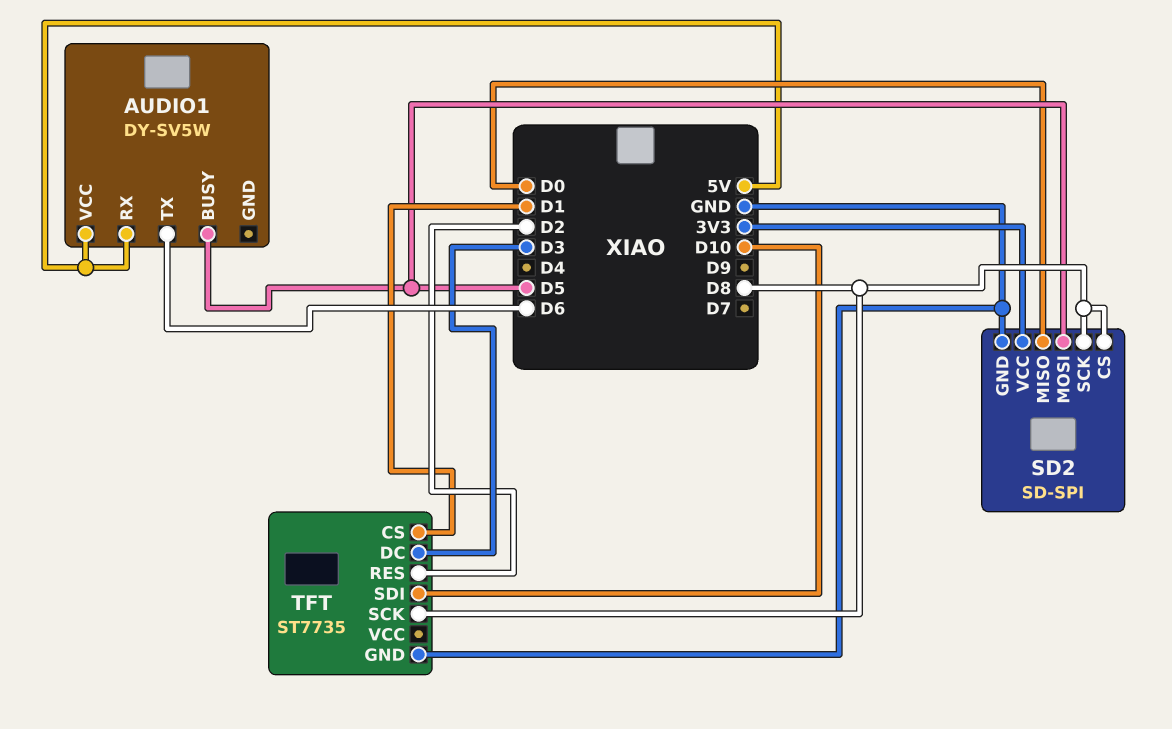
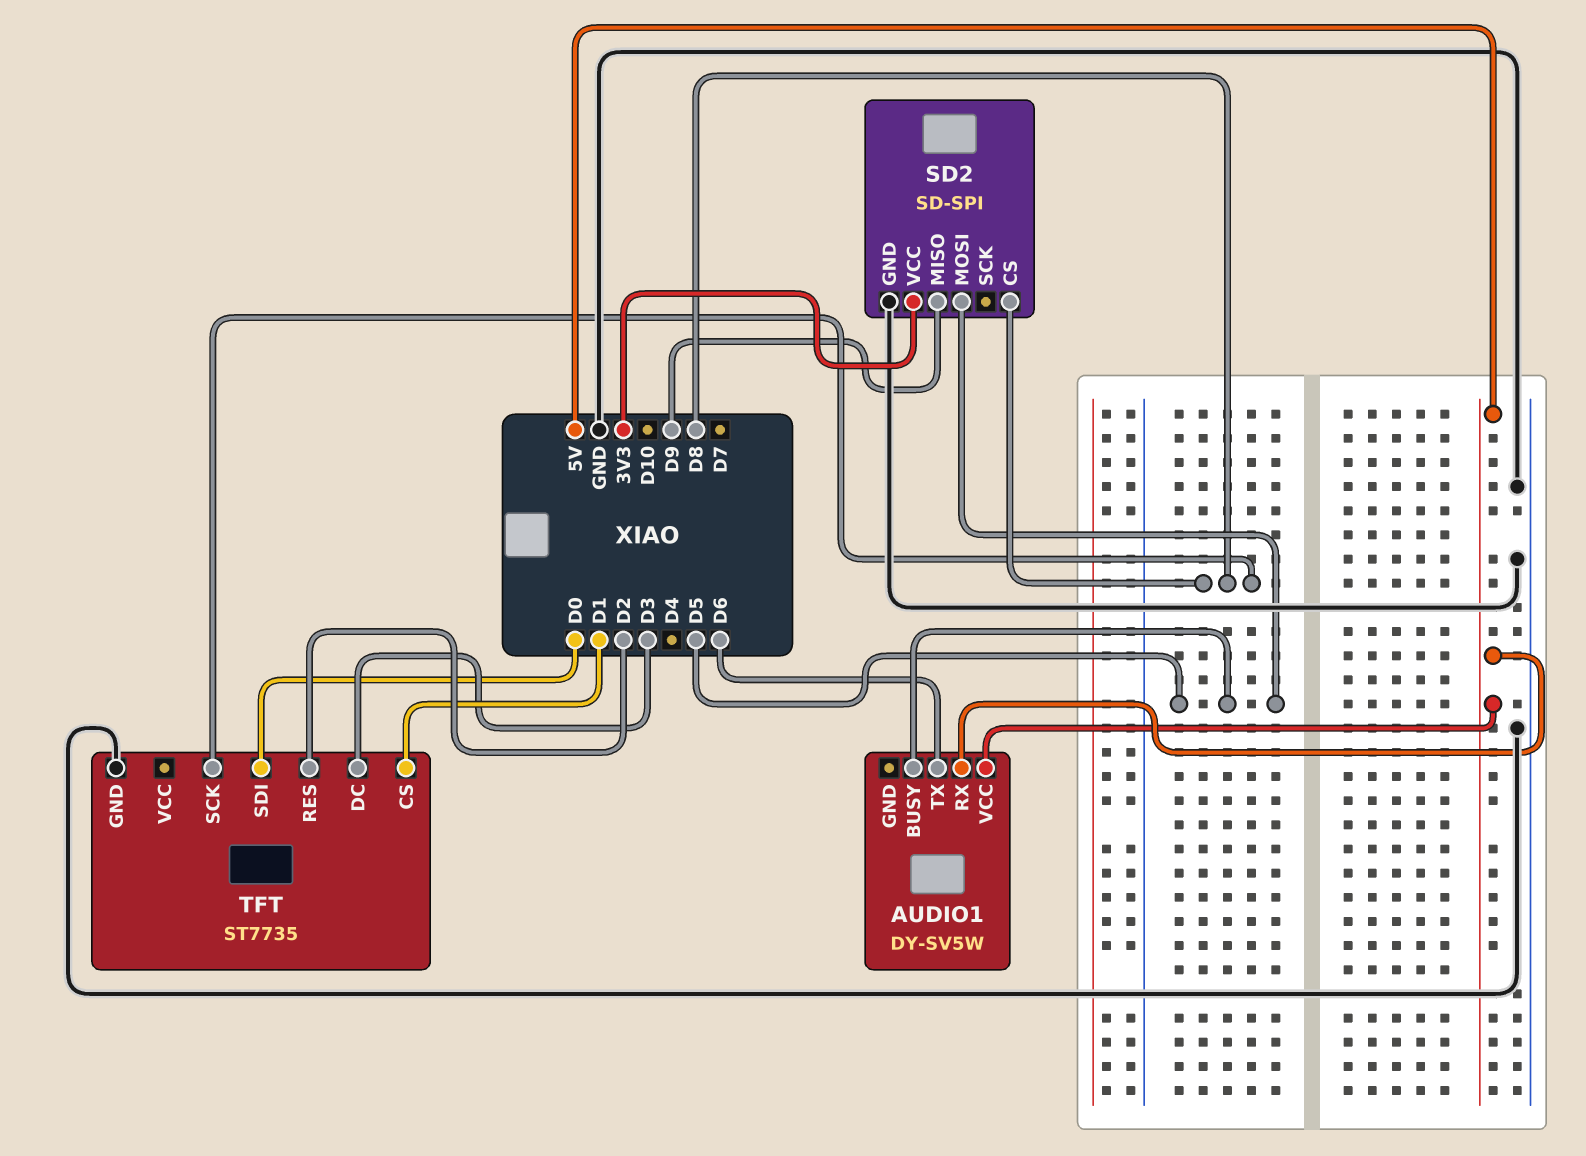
SD2 pin MISO: D0 -> D9
SD2 pin SCK: D8 -> none
TFT pin SDI: D10 -> D0

